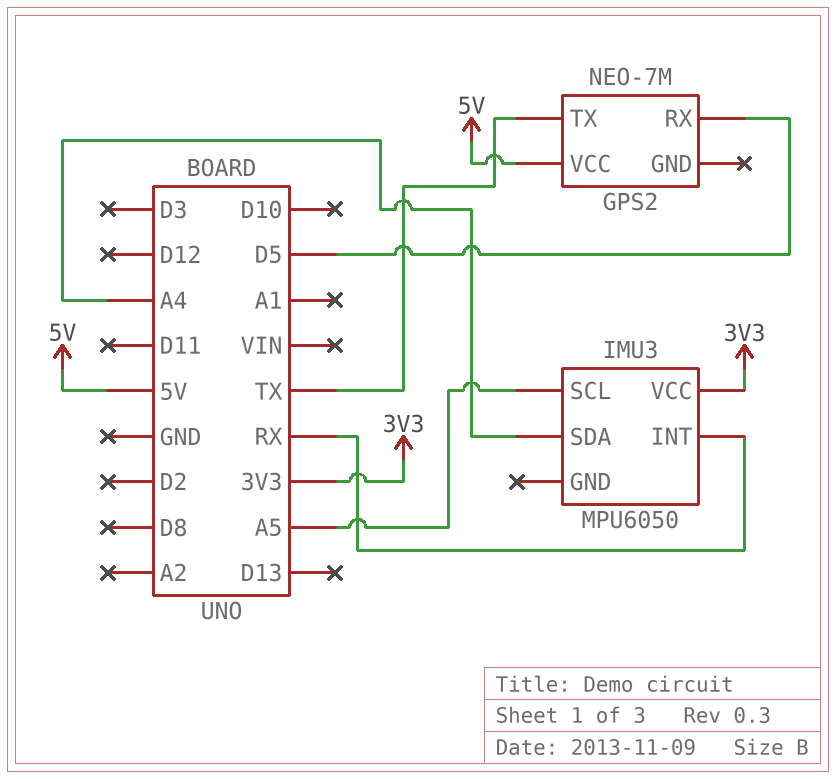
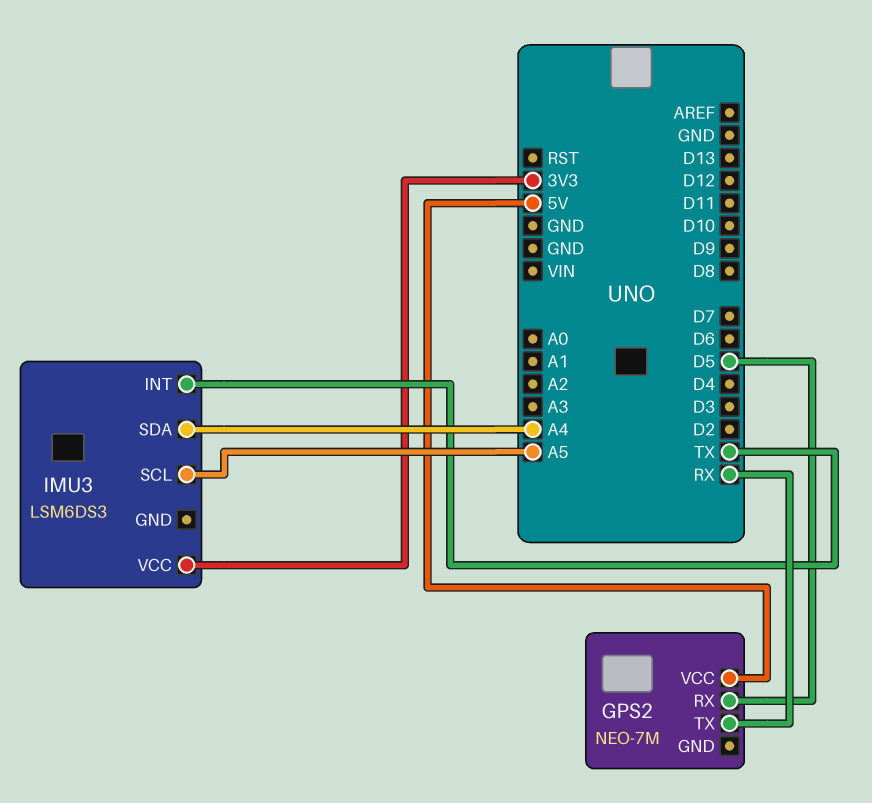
GPS2 pin TX: TX -> RX
IMU3: MPU6050 -> LSM6DS3
IMU3 pin INT: RX -> TX

